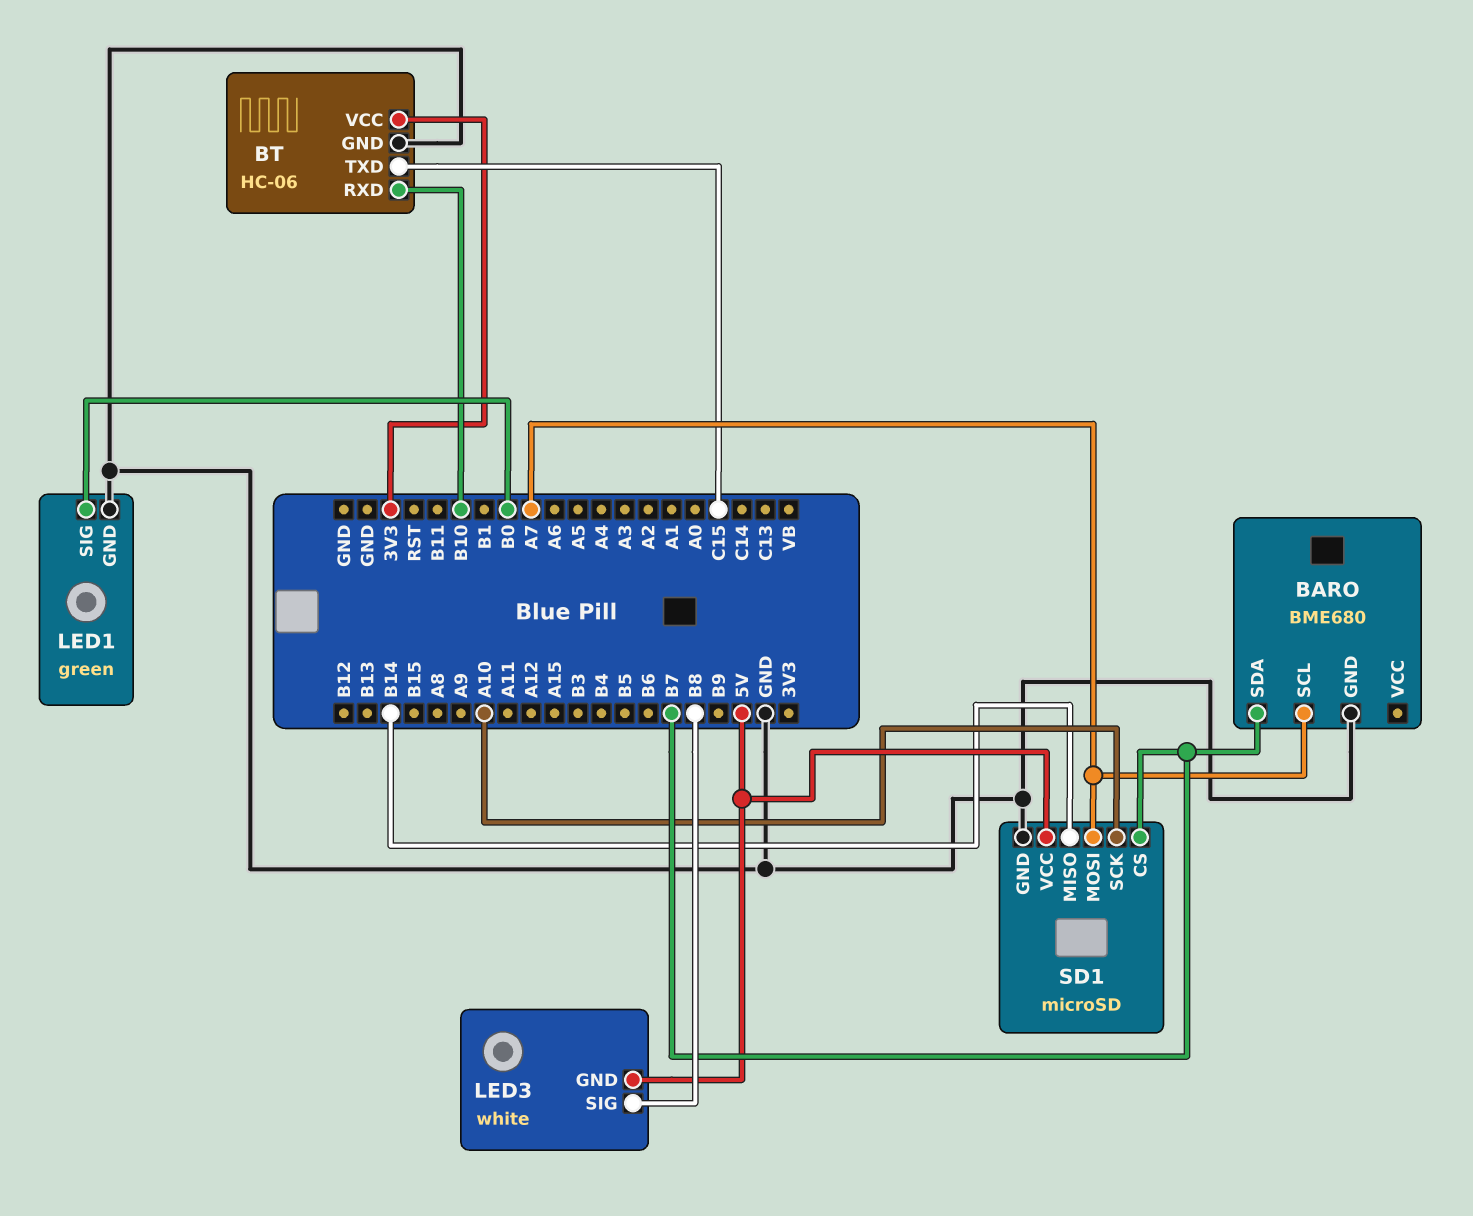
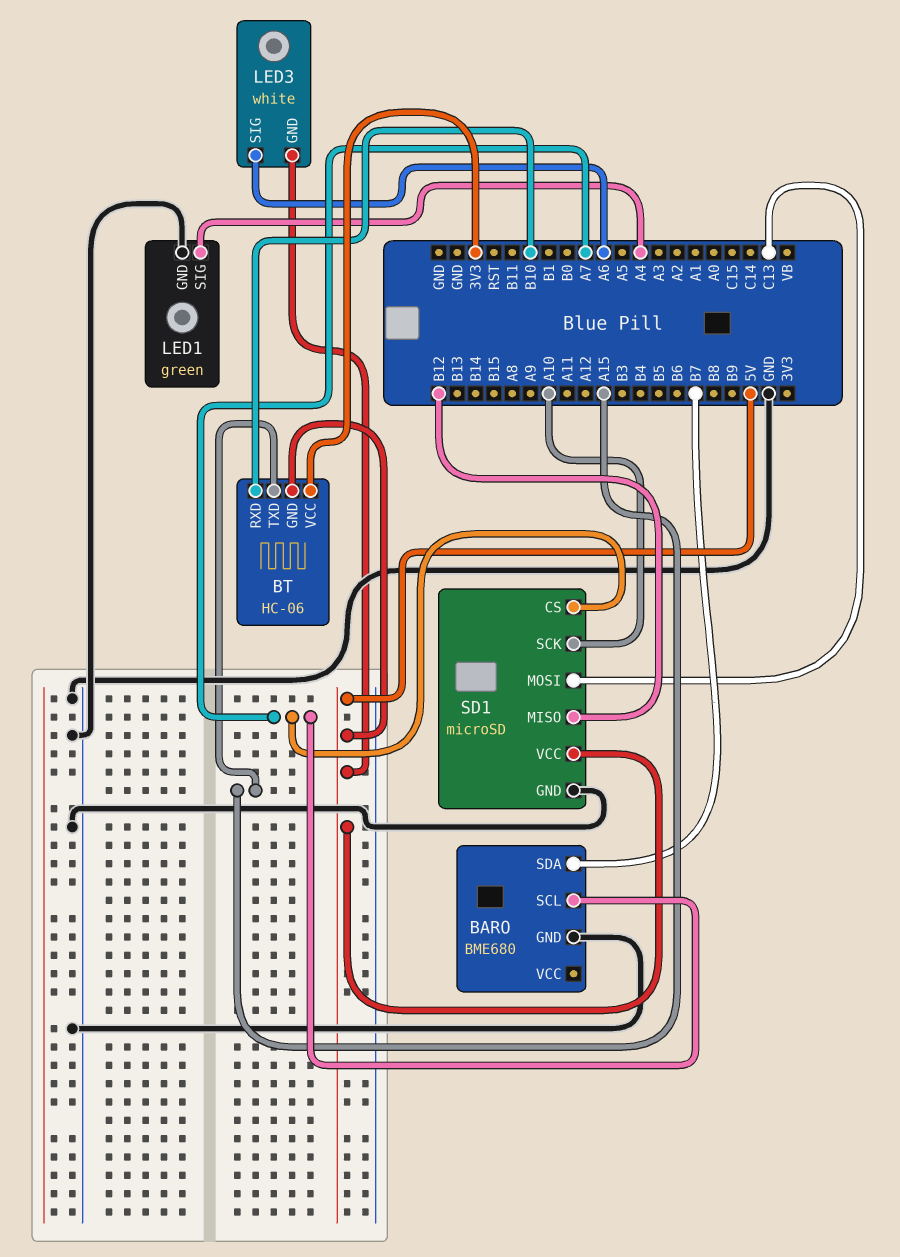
BT pin GND: GND -> 5V
BT pin TXD: C15 -> A15
LED1 pin SIG: B0 -> A4
LED3 pin SIG: B8 -> A6
SD1 pin CS: B7 -> A7
SD1 pin MISO: B14 -> B12
SD1 pin MOSI: A7 -> C13

